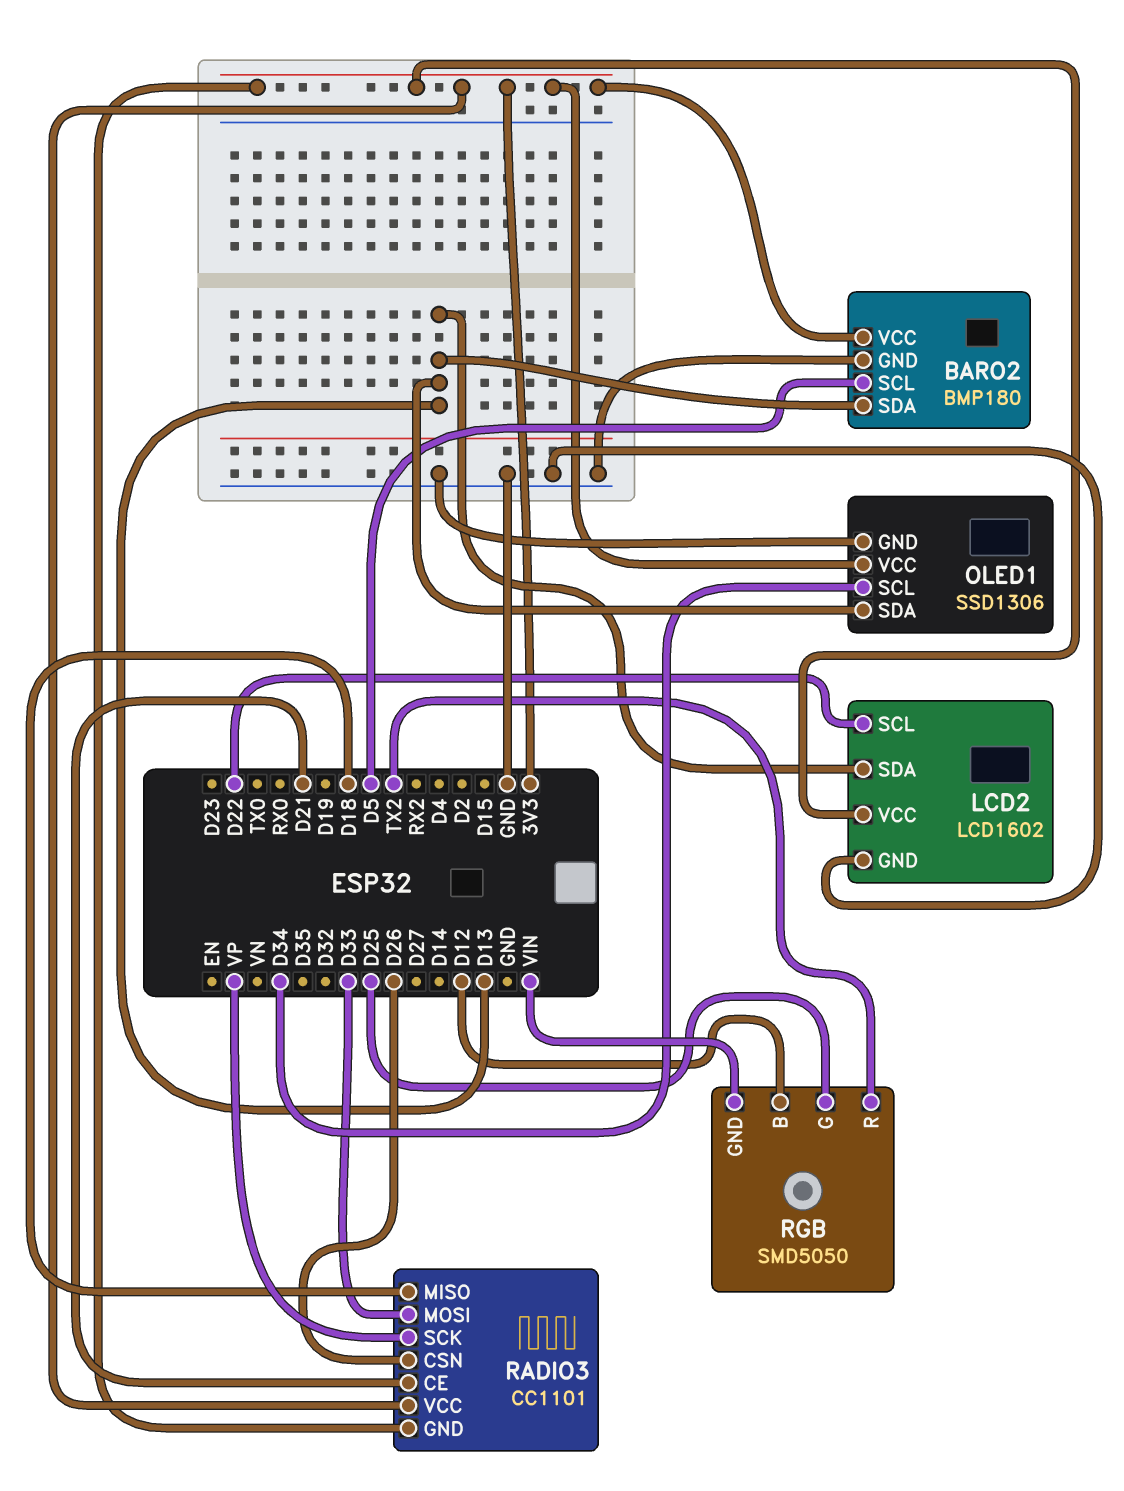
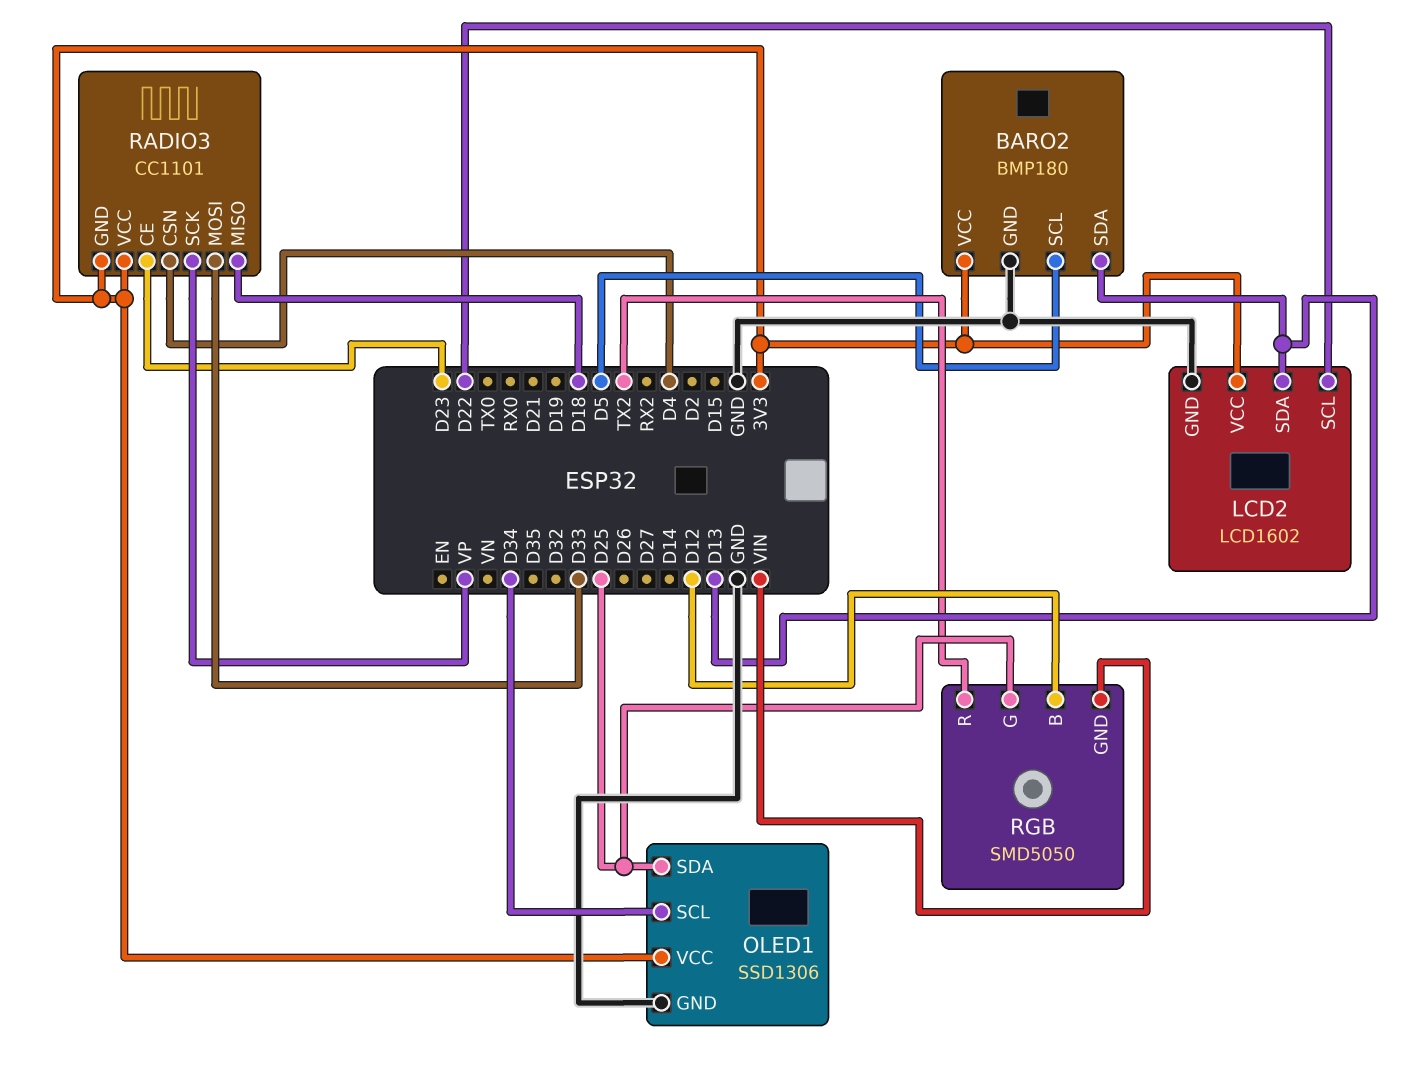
OLED1 pin SDA: D13 -> D25
RADIO3 pin CE: D21 -> D23
RADIO3 pin CSN: D26 -> D4

